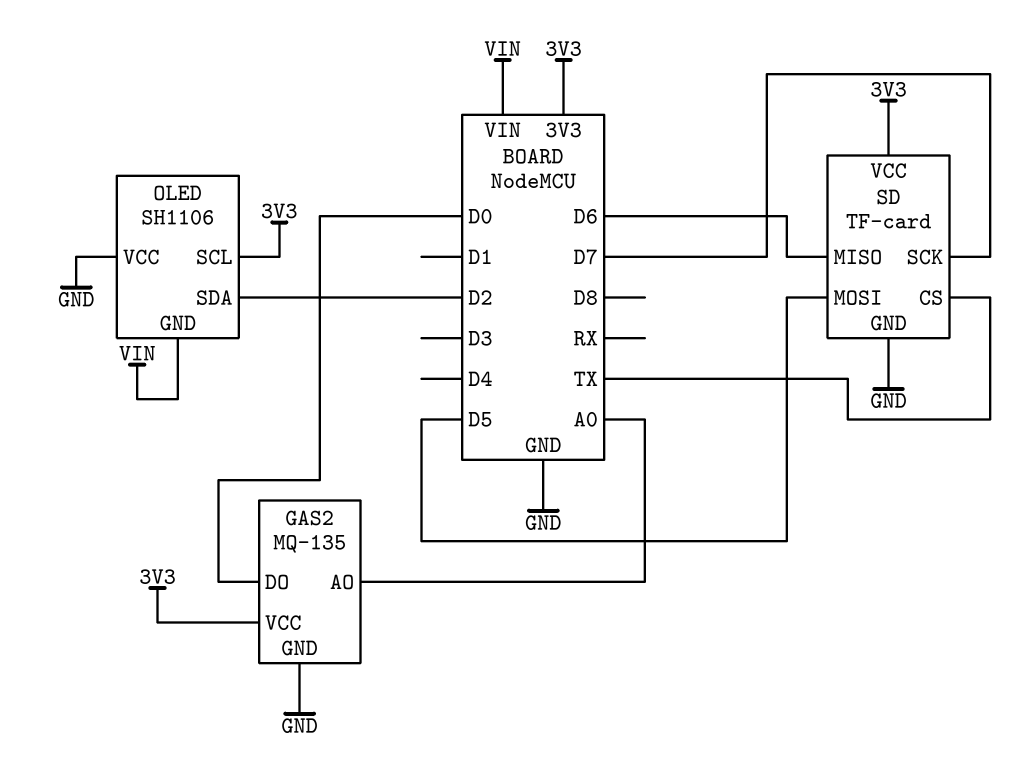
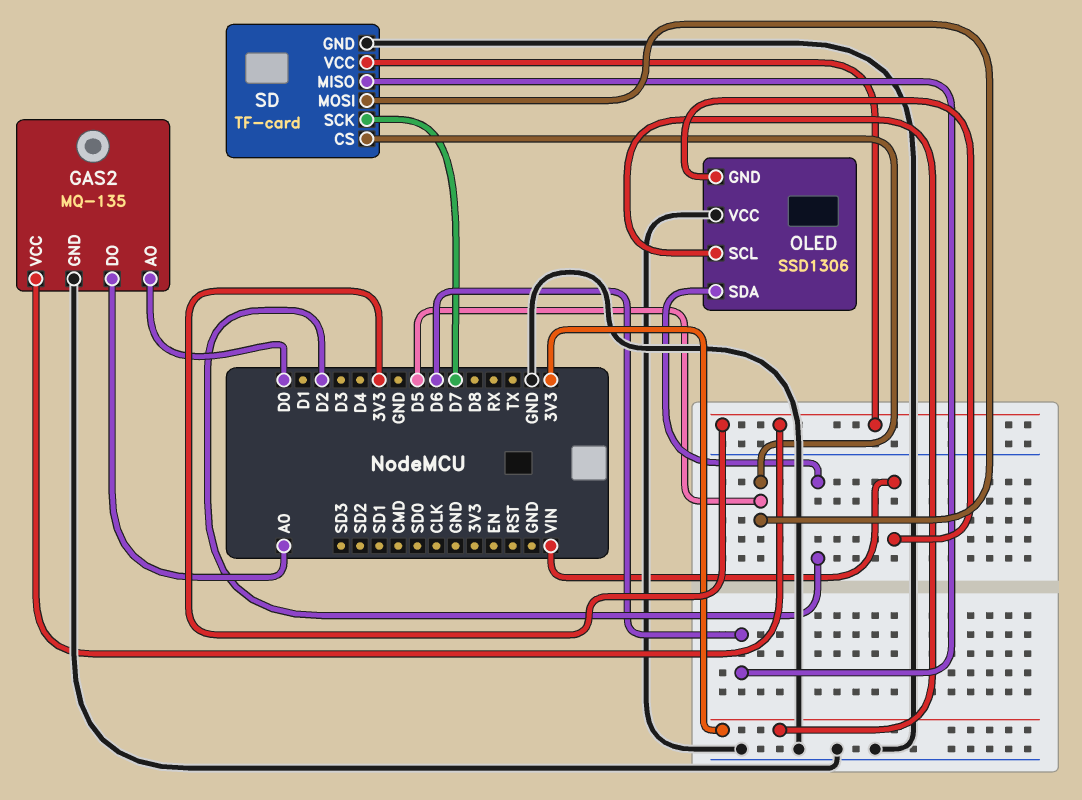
GAS2 pin AO: A0 -> D0
GAS2 pin DO: D0 -> A0
OLED: SH1106 -> SSD1306
SD pin CS: TX -> D5

